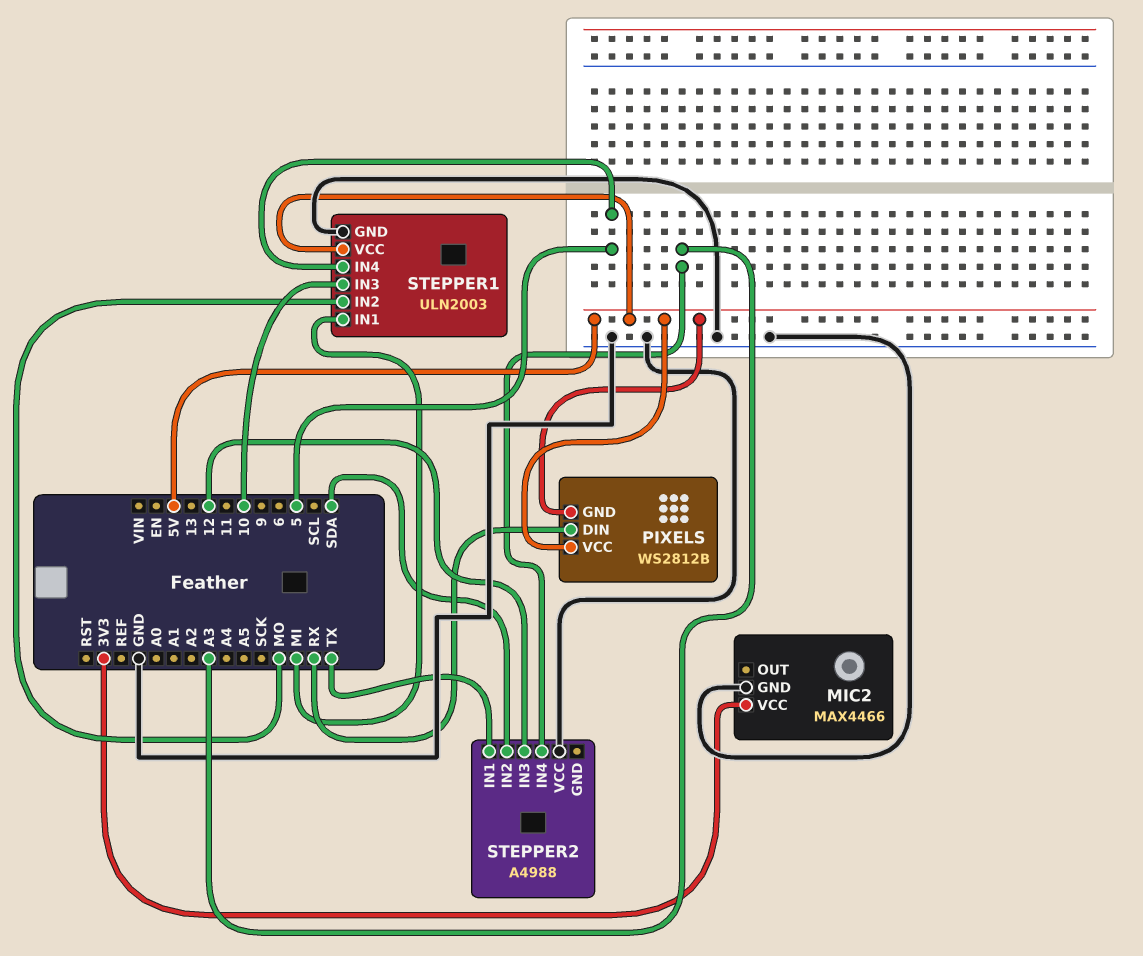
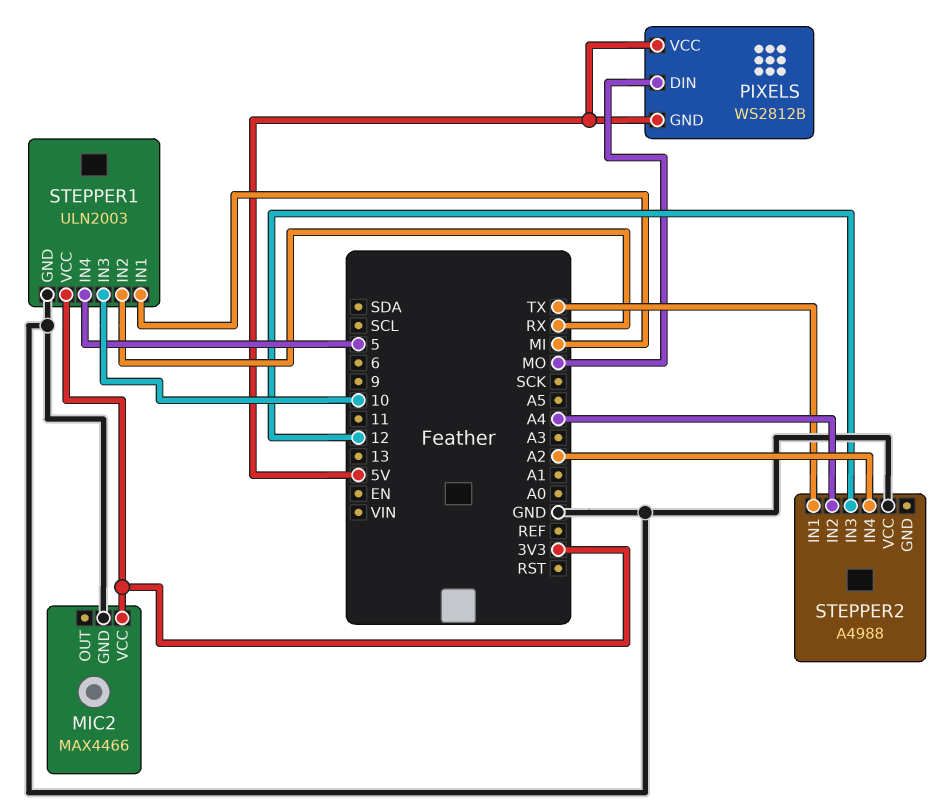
PIXELS pin DIN: RX -> MO
STEPPER1 pin IN2: MO -> RX
STEPPER1 pin VCC: 5V -> 3V3
STEPPER2 pin IN2: SDA -> A4
STEPPER2 pin IN4: A3 -> A2

